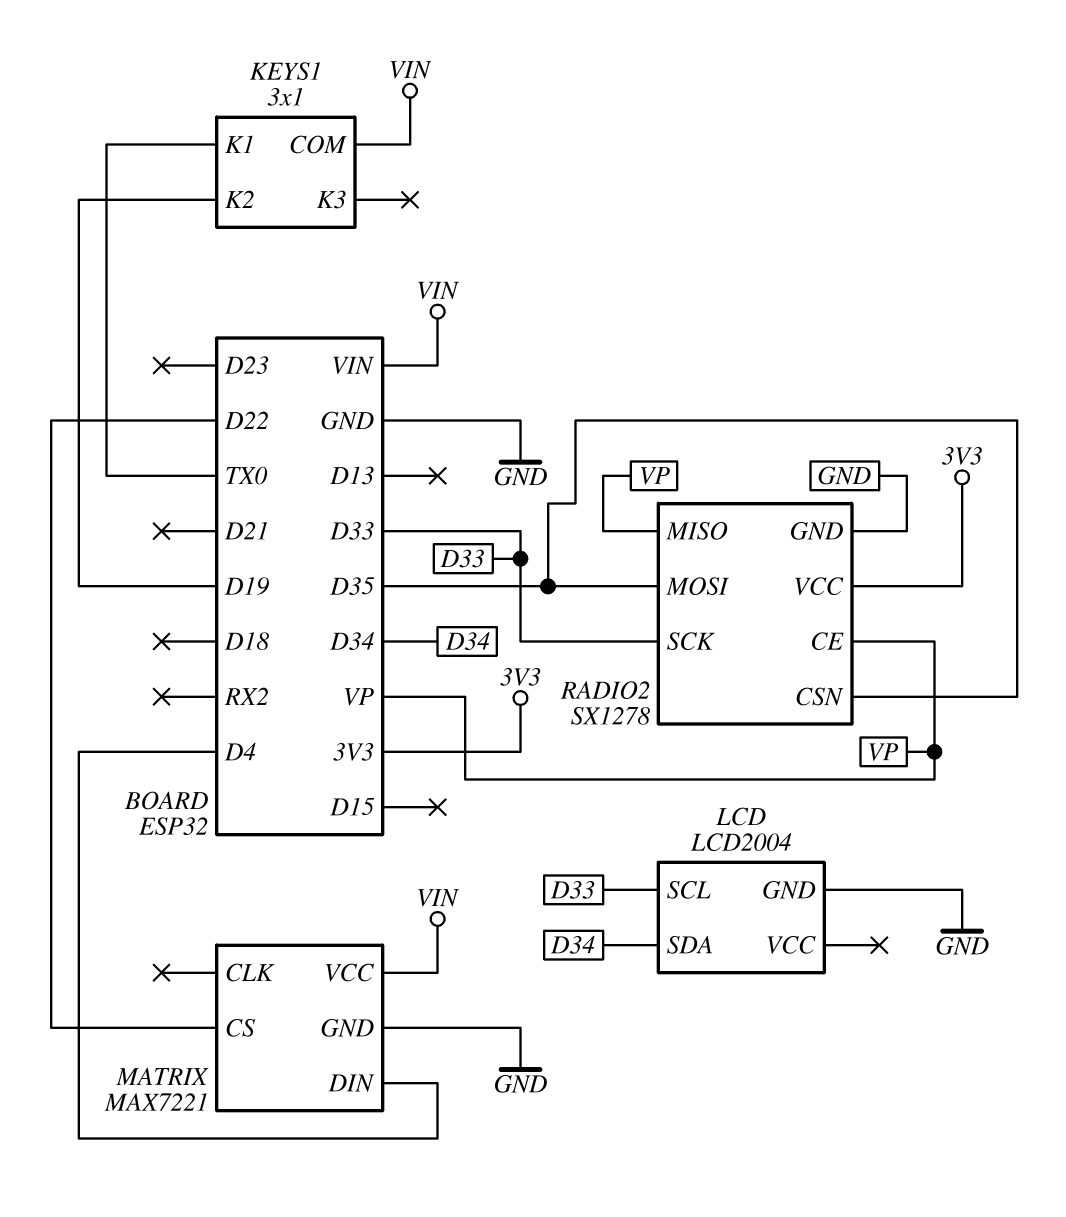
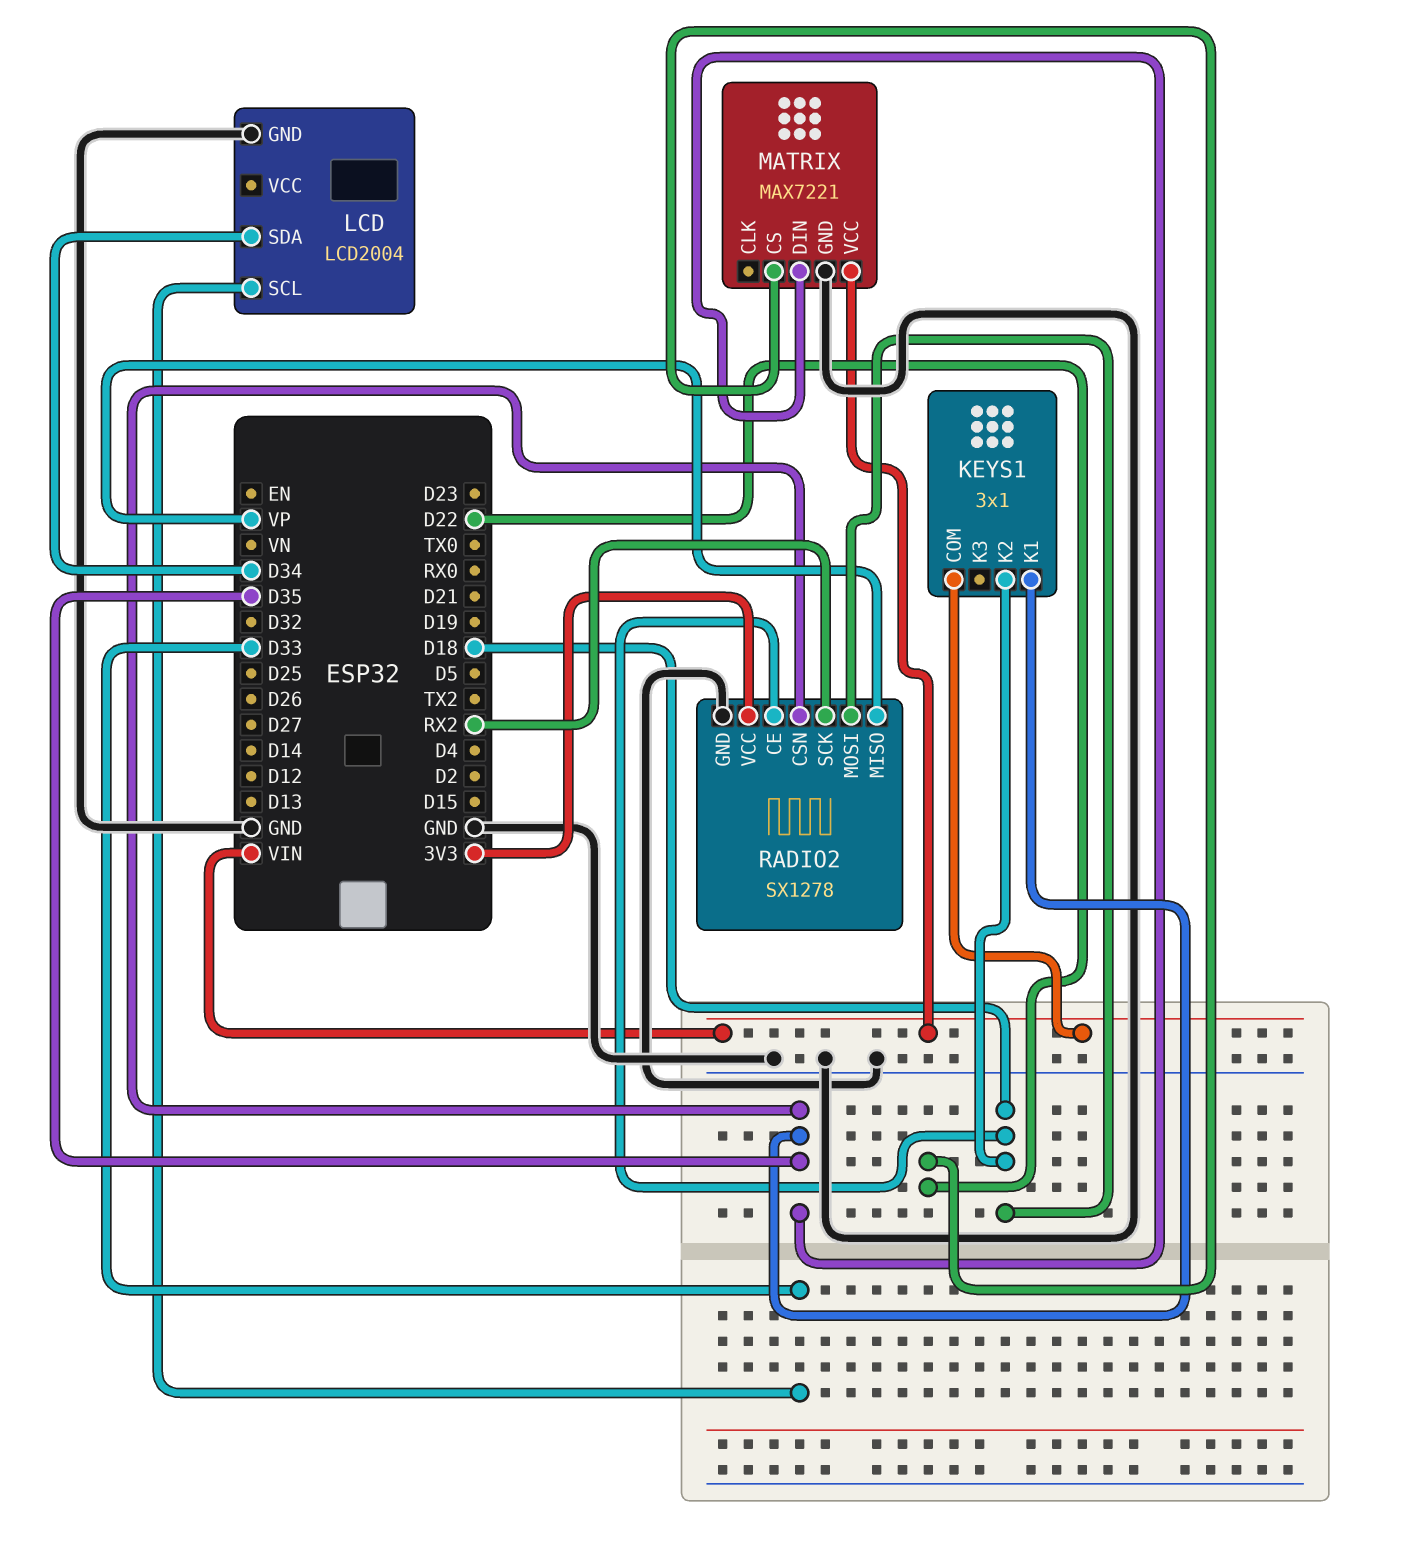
KEYS1 pin K1: TX0 -> D35
KEYS1 pin K2: D19 -> D18
MATRIX pin DIN: D4 -> D35
RADIO2 pin CE: VP -> D18
RADIO2 pin MOSI: D35 -> D18
RADIO2 pin SCK: D33 -> RX2

